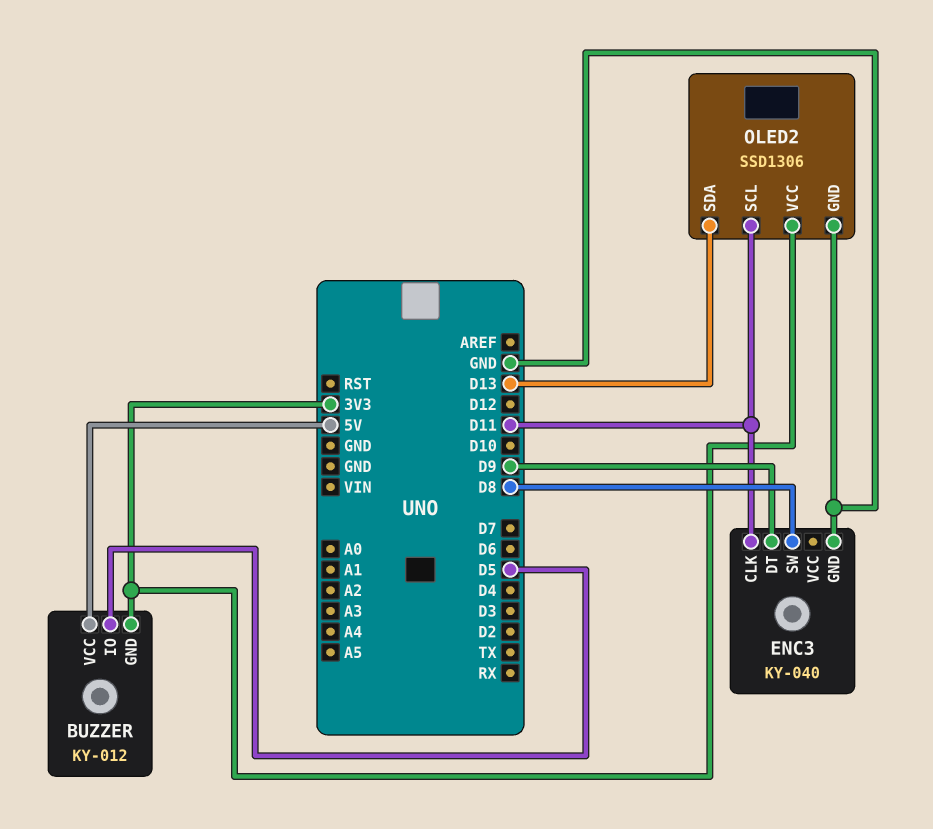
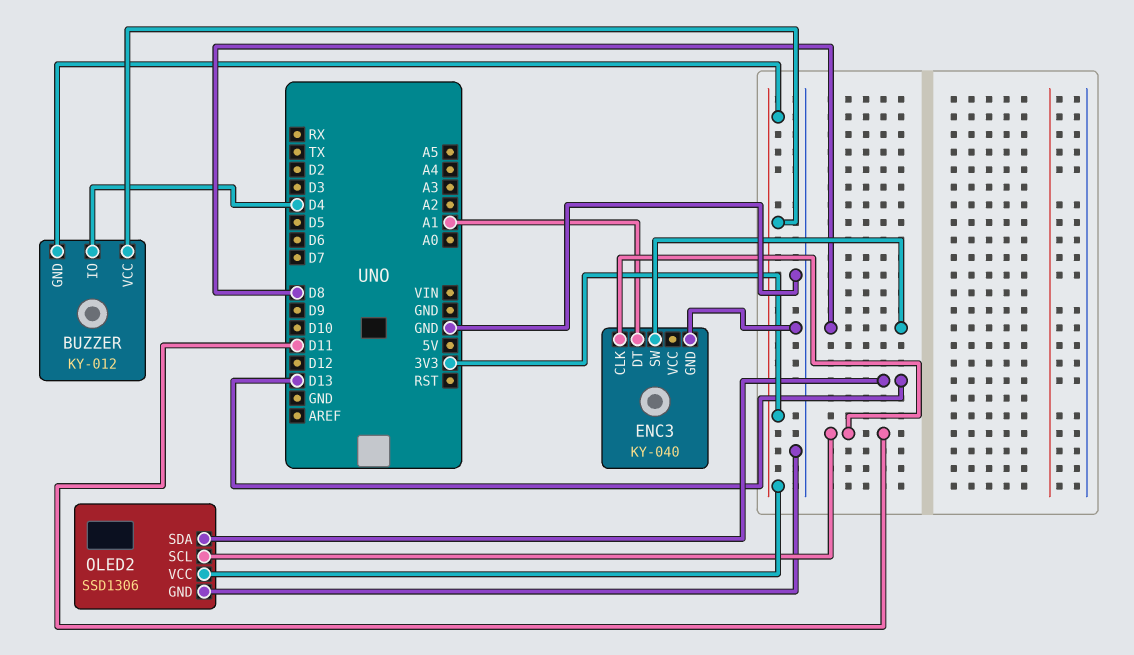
BUZZER pin IO: D5 -> D4
BUZZER pin VCC: 5V -> 3V3
ENC3 pin DT: D9 -> A1

